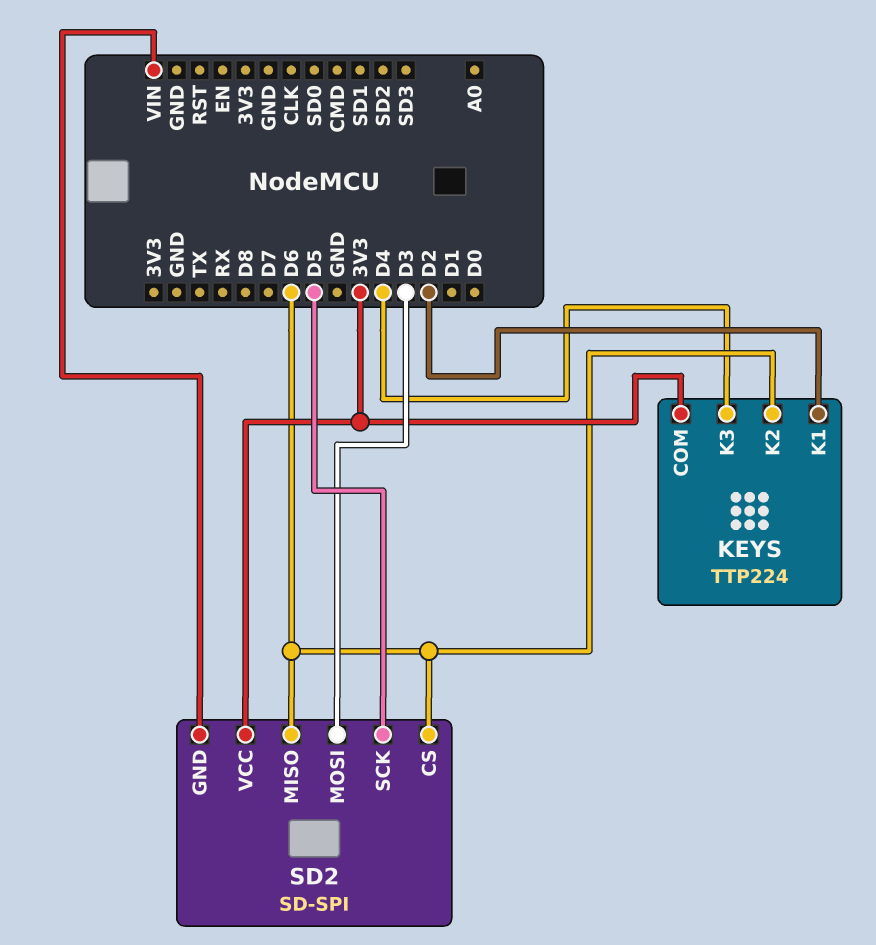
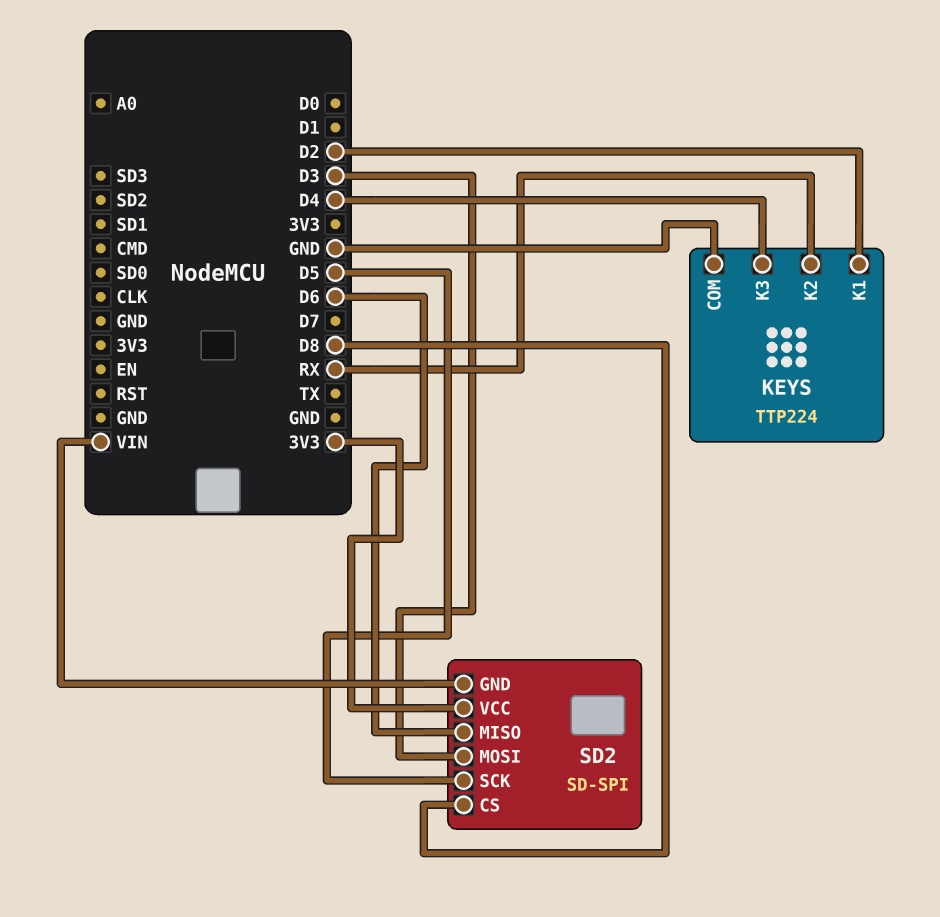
KEYS pin COM: 3V3 -> GND
KEYS pin K2: D6 -> RX
SD2 pin CS: D6 -> D8

